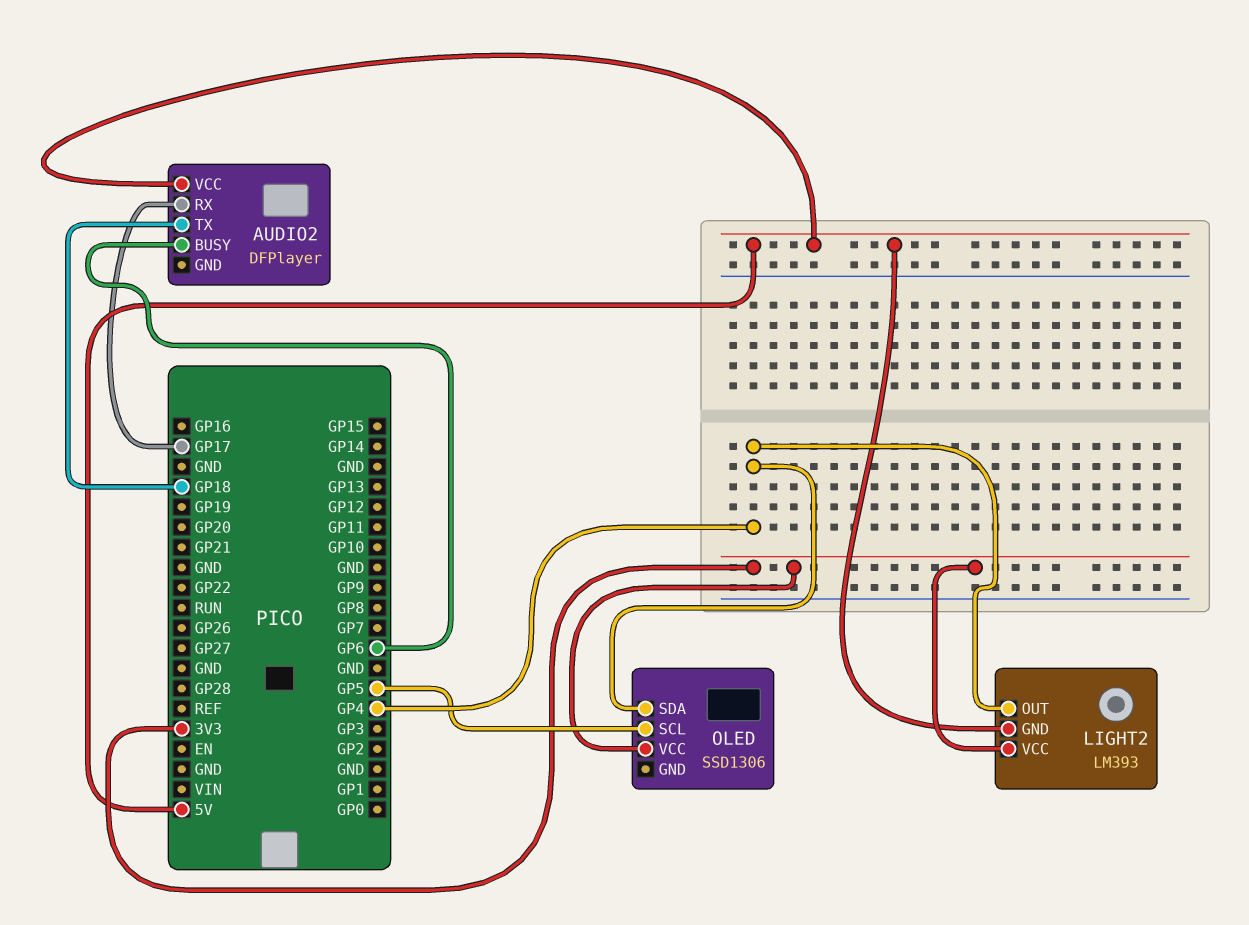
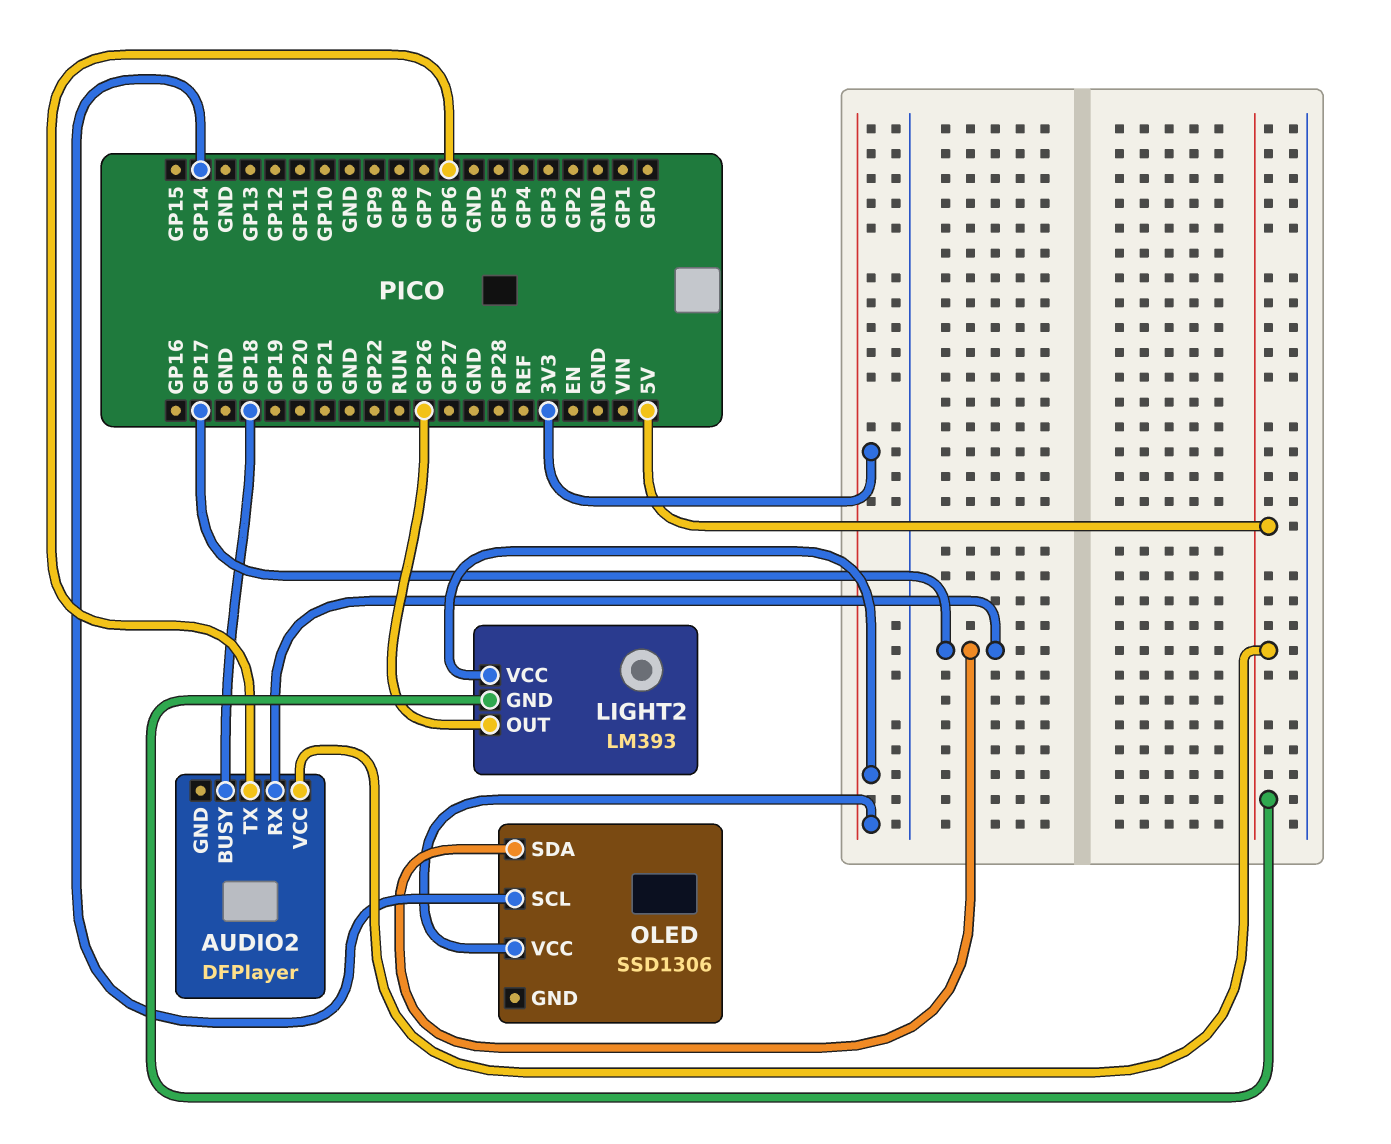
AUDIO2 pin BUSY: GP6 -> GP18
AUDIO2 pin TX: GP18 -> GP6
LIGHT2 pin OUT: GP4 -> GP26
OLED pin SCL: GP5 -> GP14
OLED pin SDA: GP4 -> GP17

